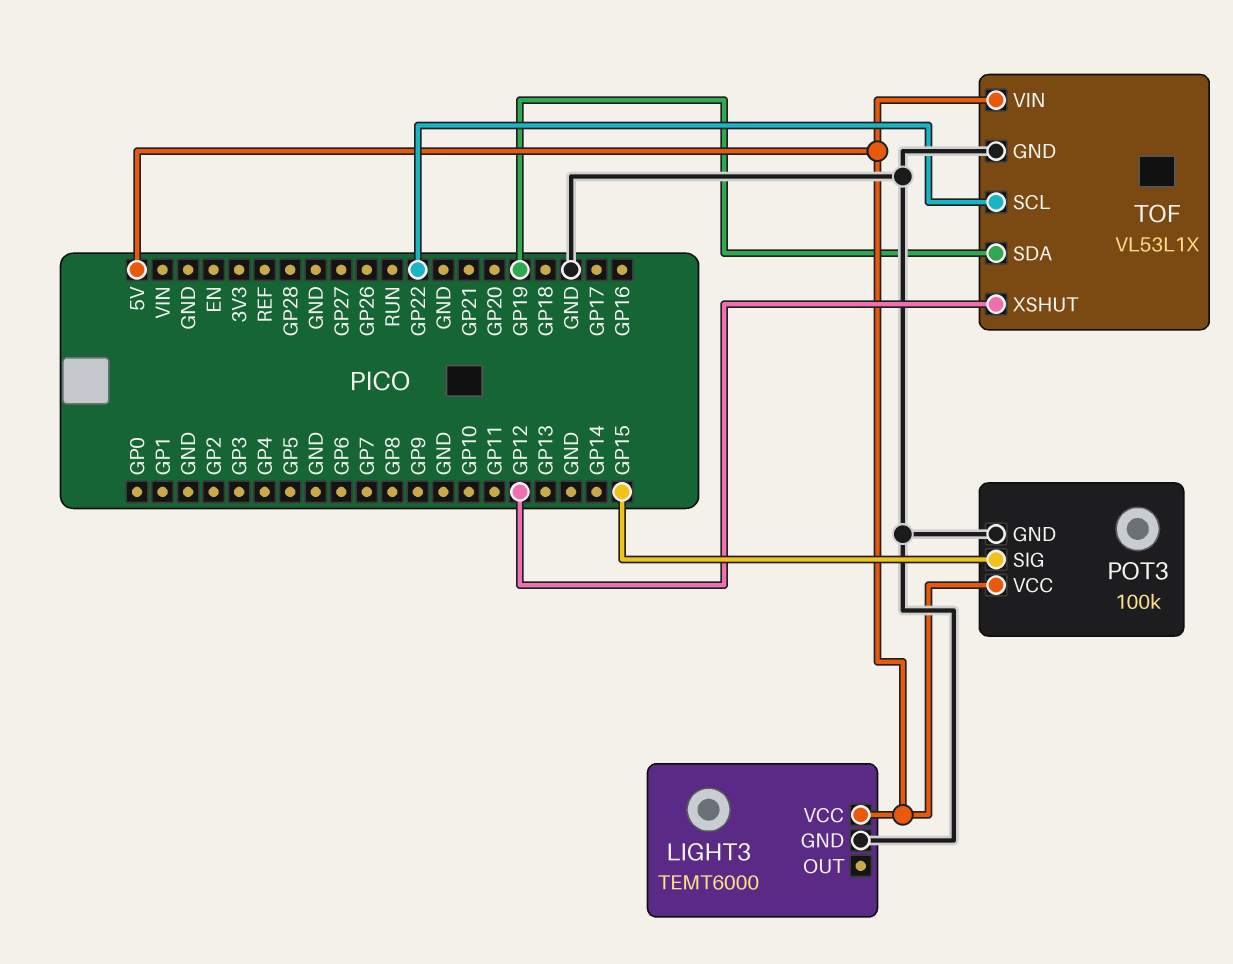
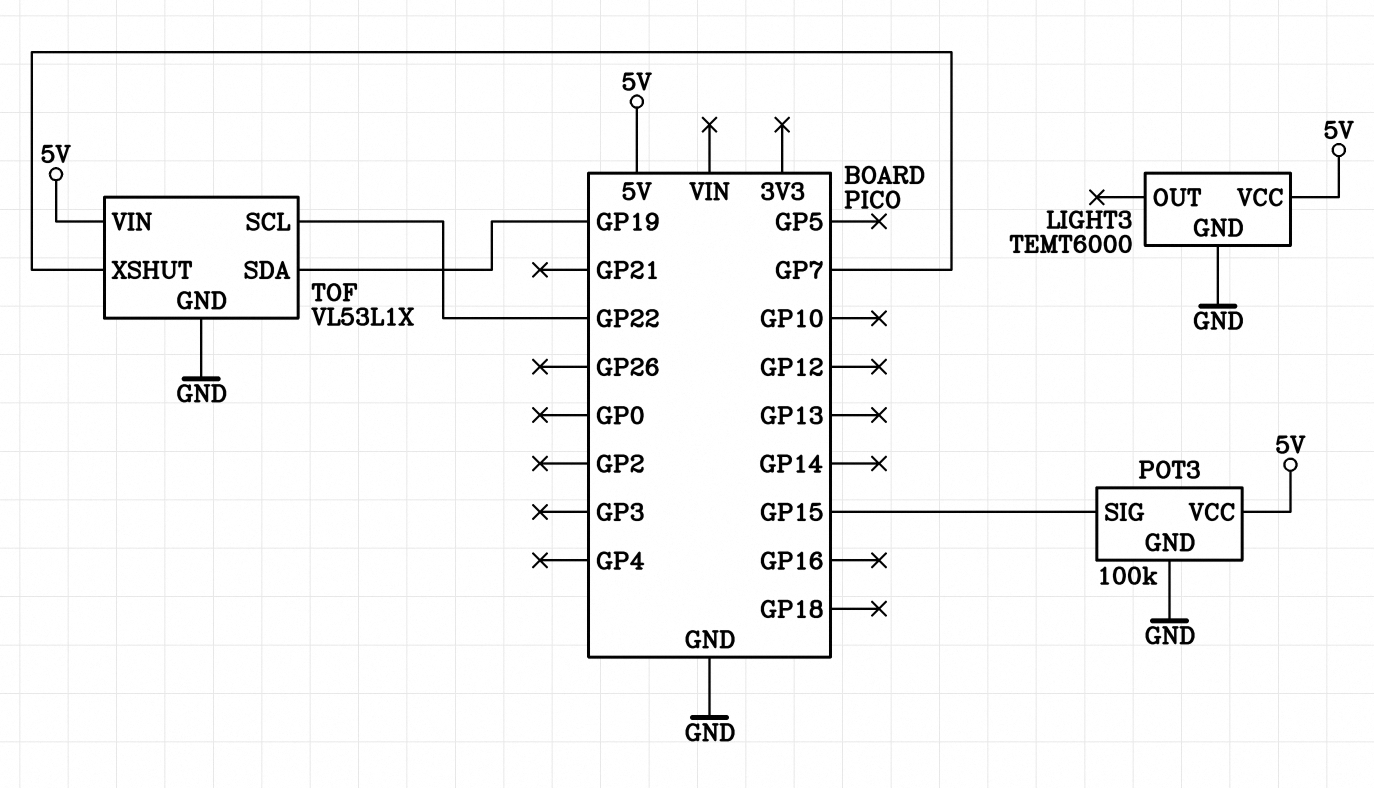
TOF pin XSHUT: GP12 -> GP7

